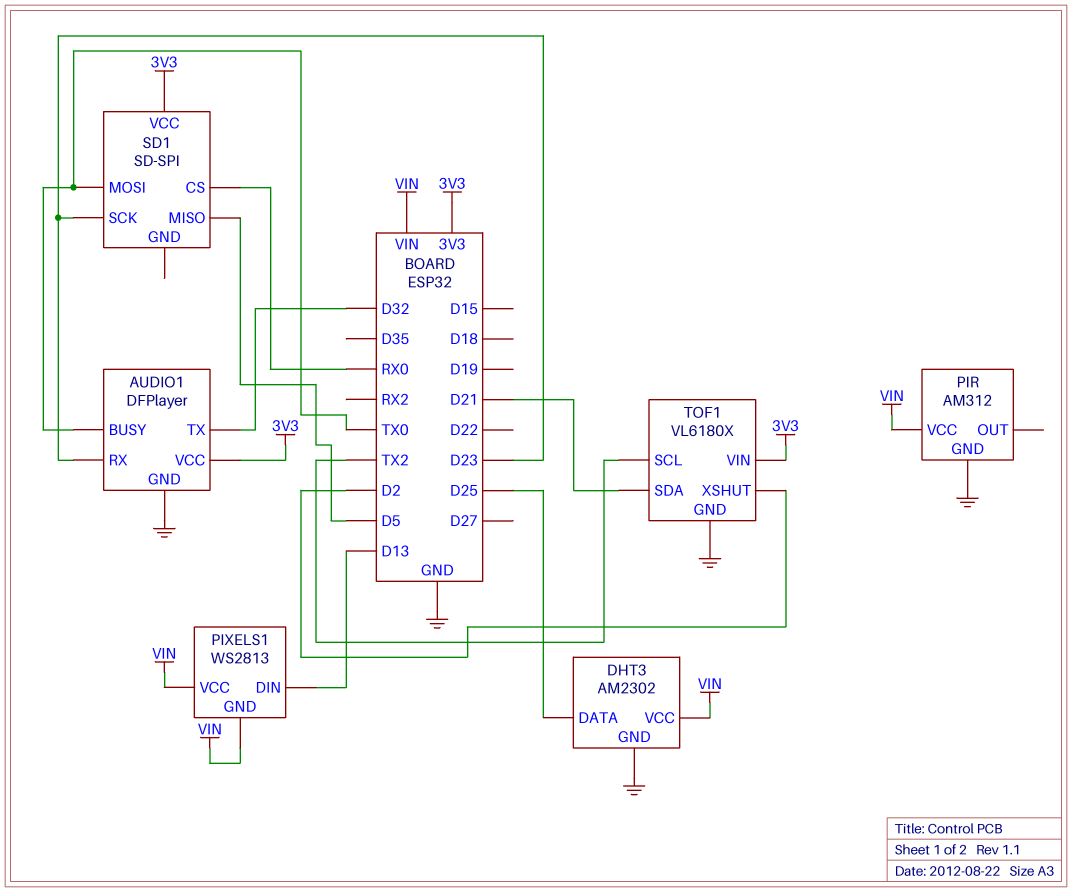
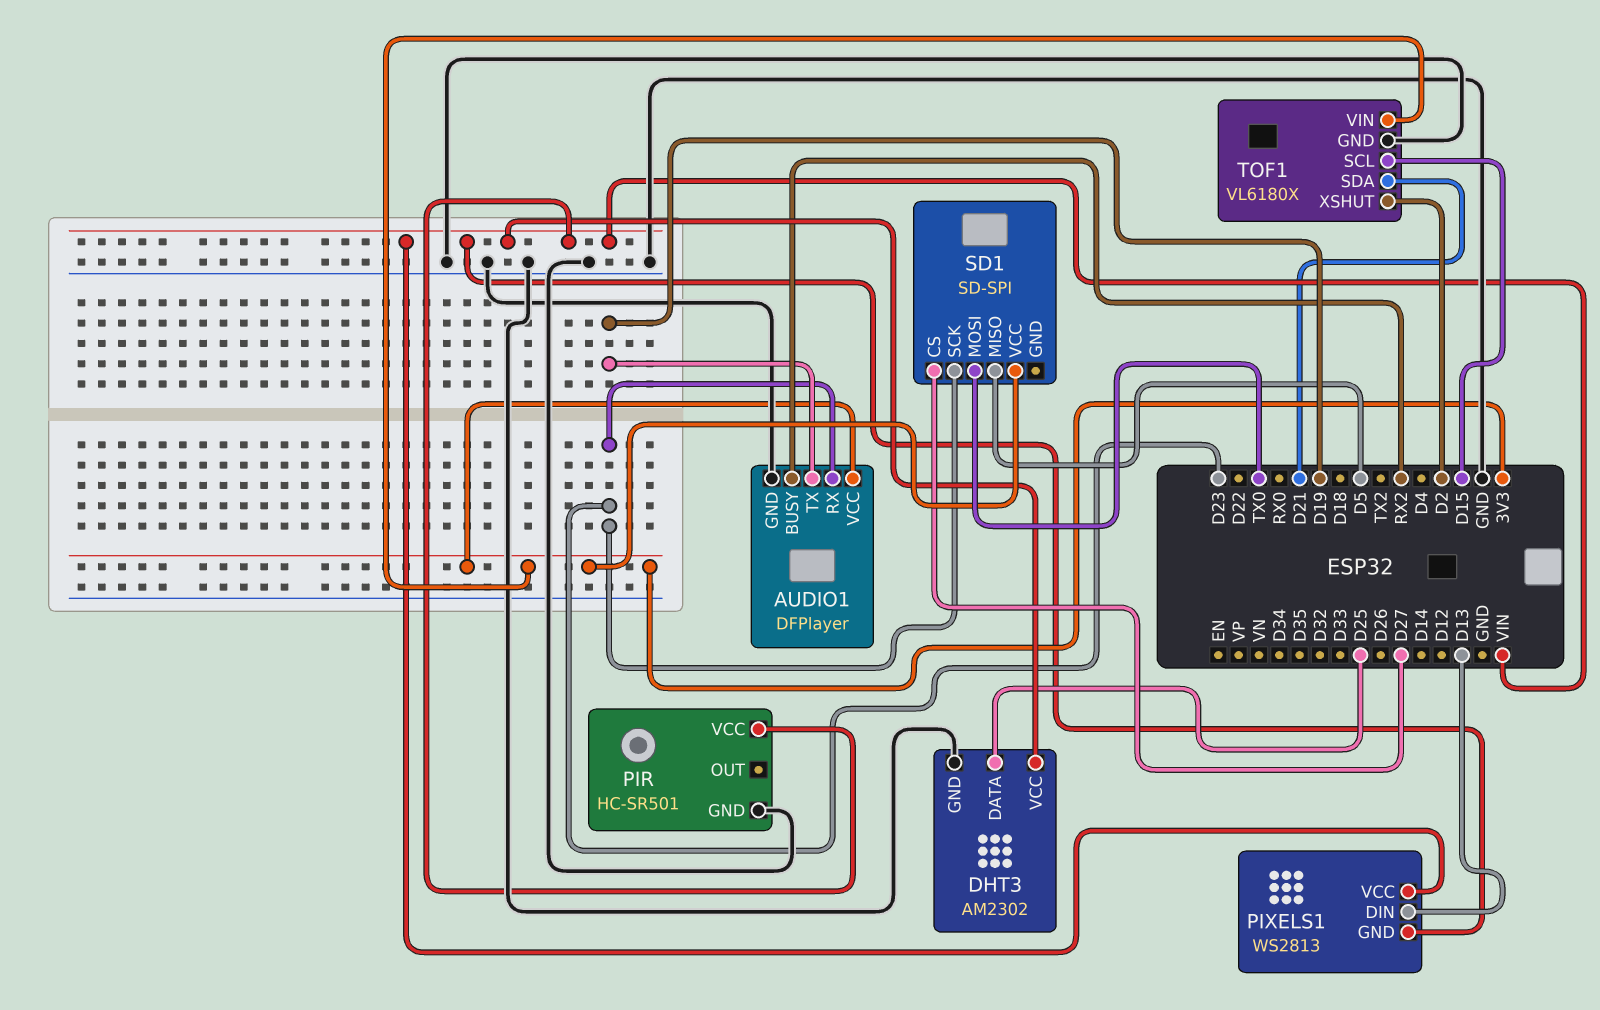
AUDIO1 pin BUSY: TX0 -> RX2
AUDIO1 pin TX: D32 -> D19
PIR: AM312 -> HC-SR501
SD1 pin CS: RX0 -> D27
TOF1 pin SCL: TX2 -> D15

